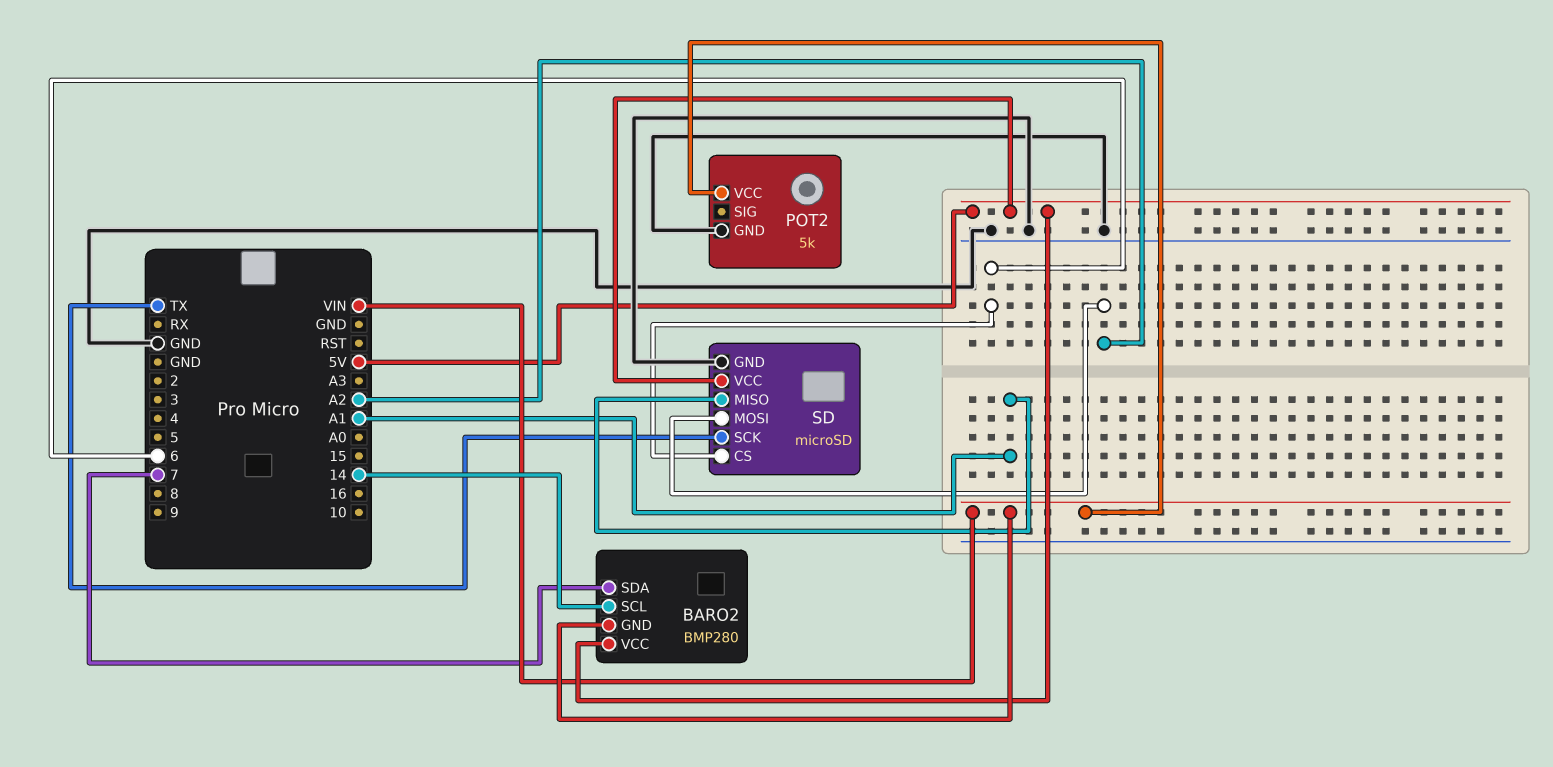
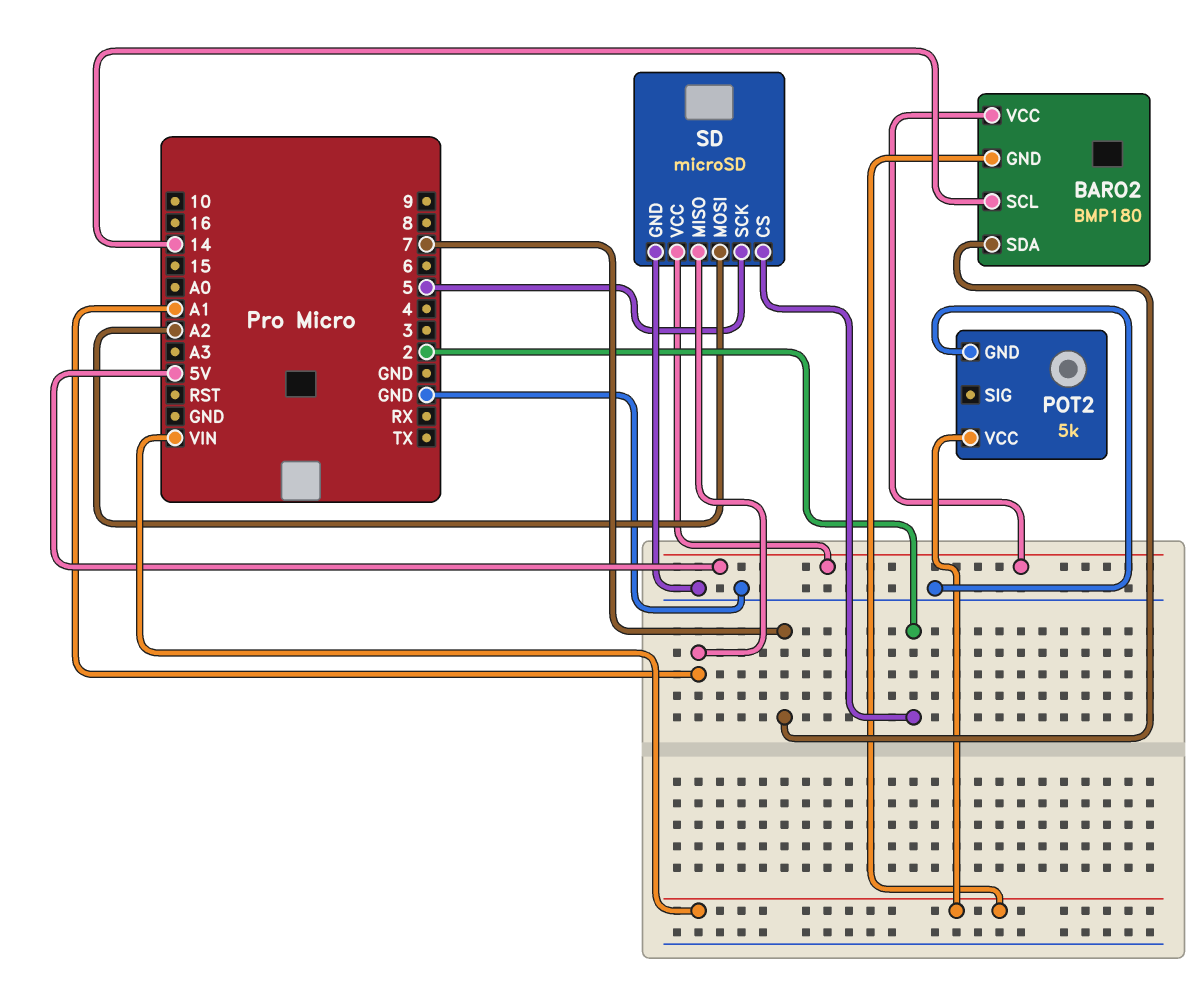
BARO2: BMP280 -> BMP180
SD pin CS: 6 -> 2
SD pin SCK: TX -> 5

